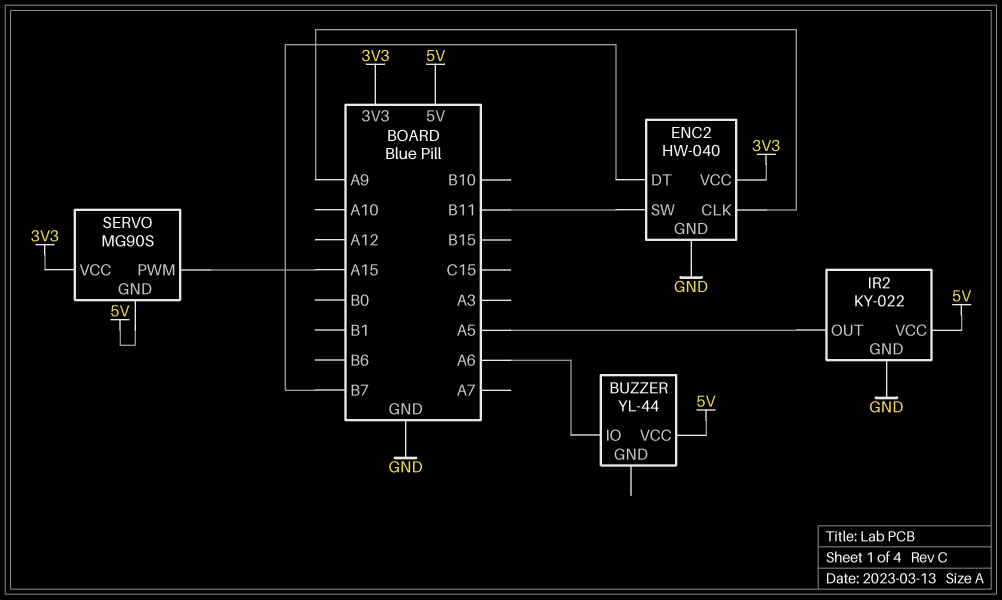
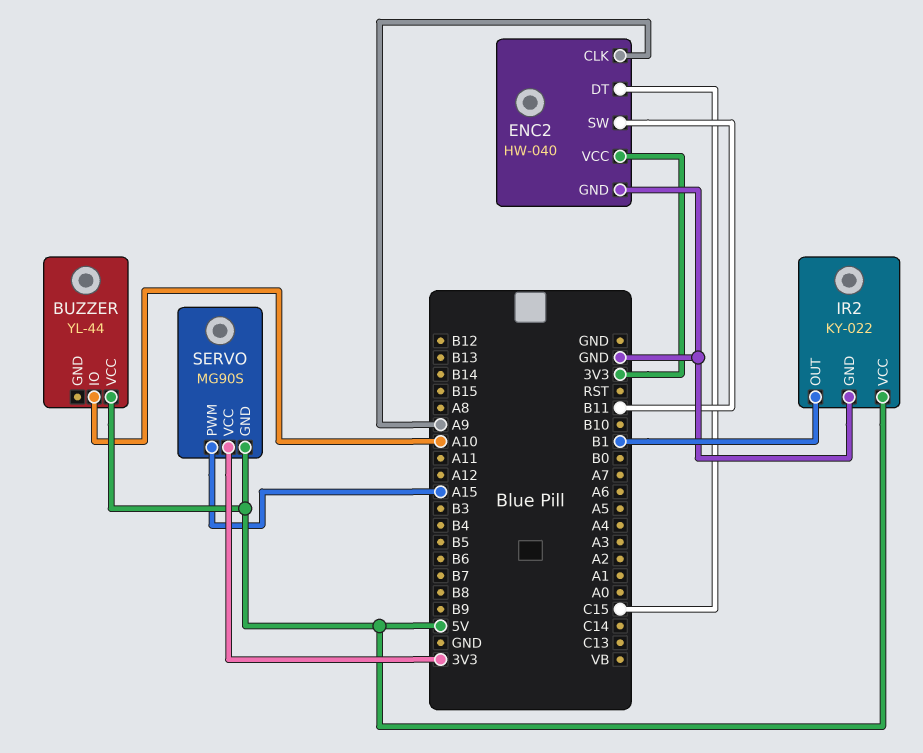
BUZZER pin IO: A6 -> A10
ENC2 pin DT: B7 -> C15
IR2 pin OUT: A5 -> B1

